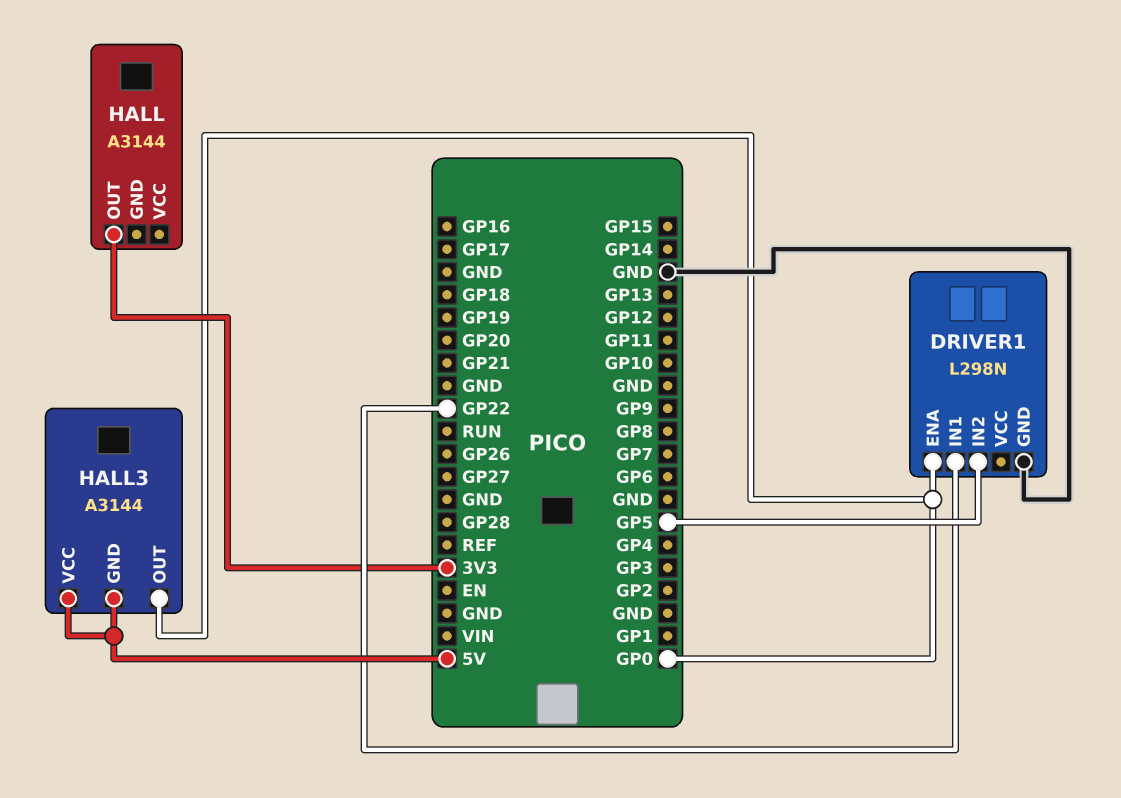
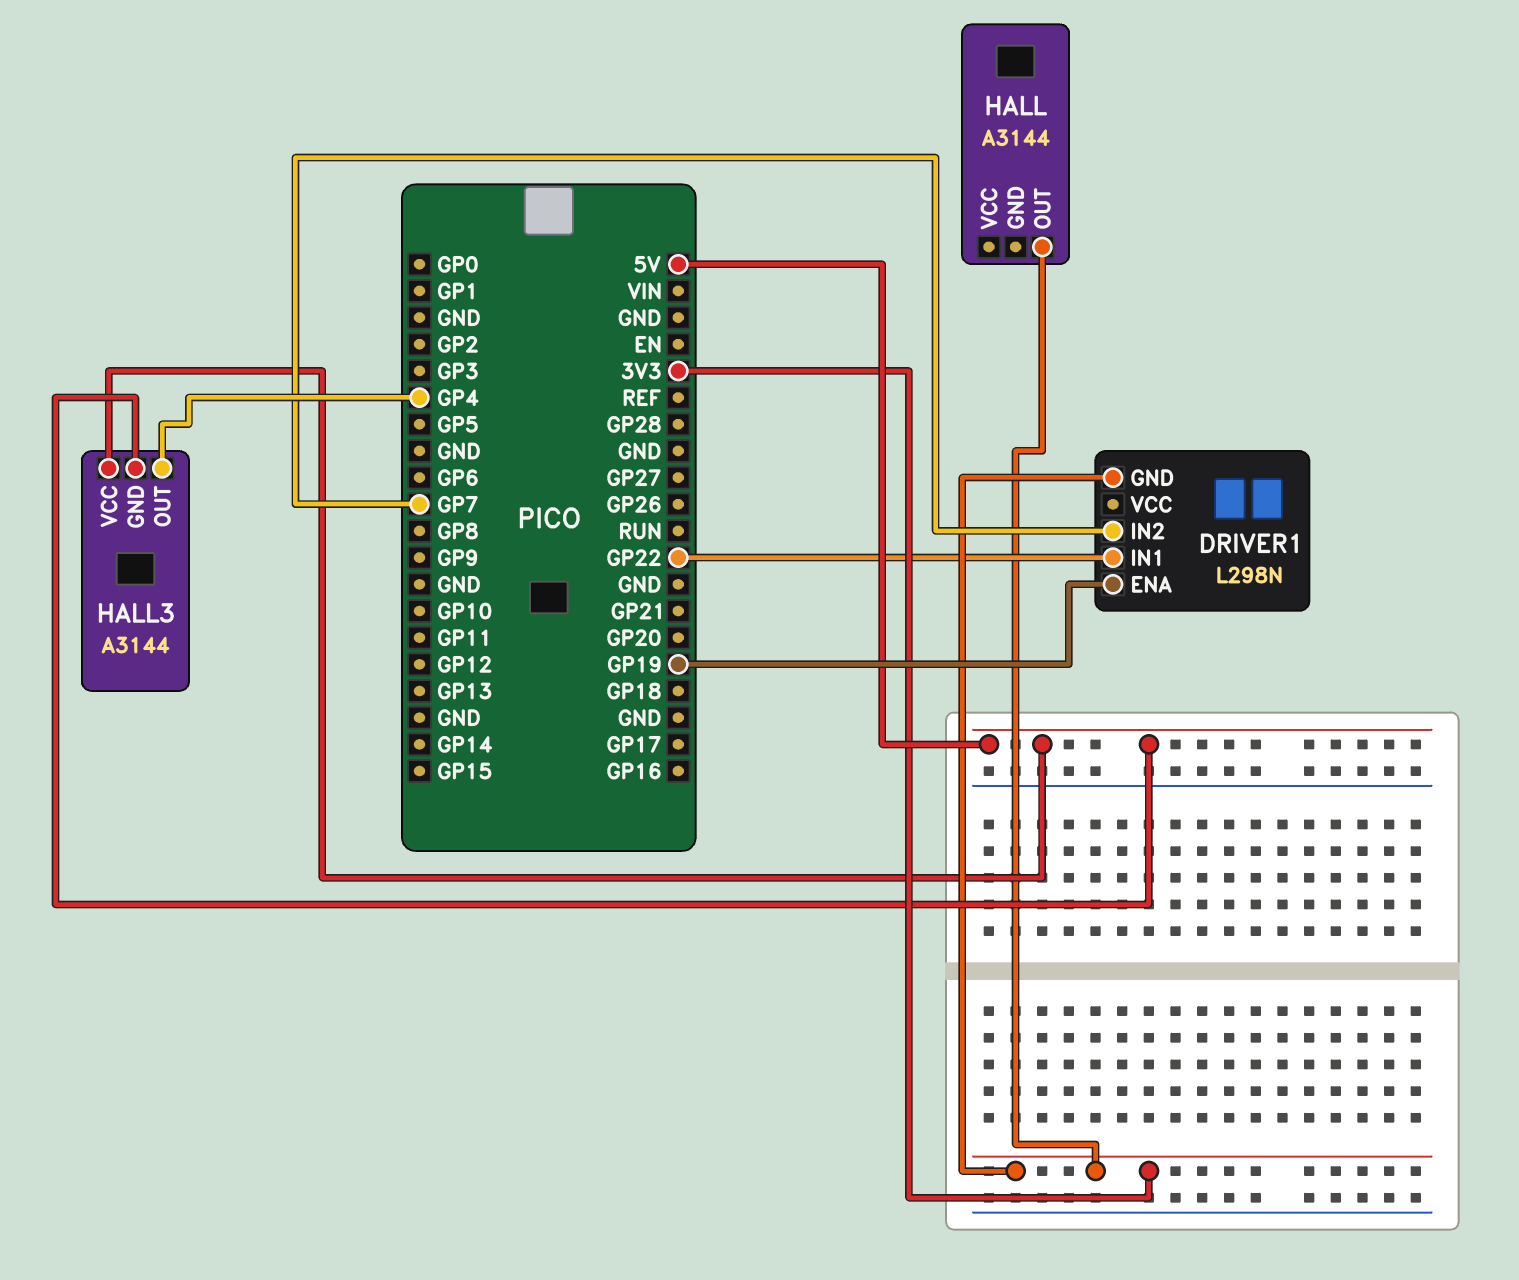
DRIVER1 pin ENA: GP0 -> GP19
DRIVER1 pin GND: GND -> 3V3
DRIVER1 pin IN2: GP5 -> GP7
HALL3 pin OUT: GP0 -> GP4

